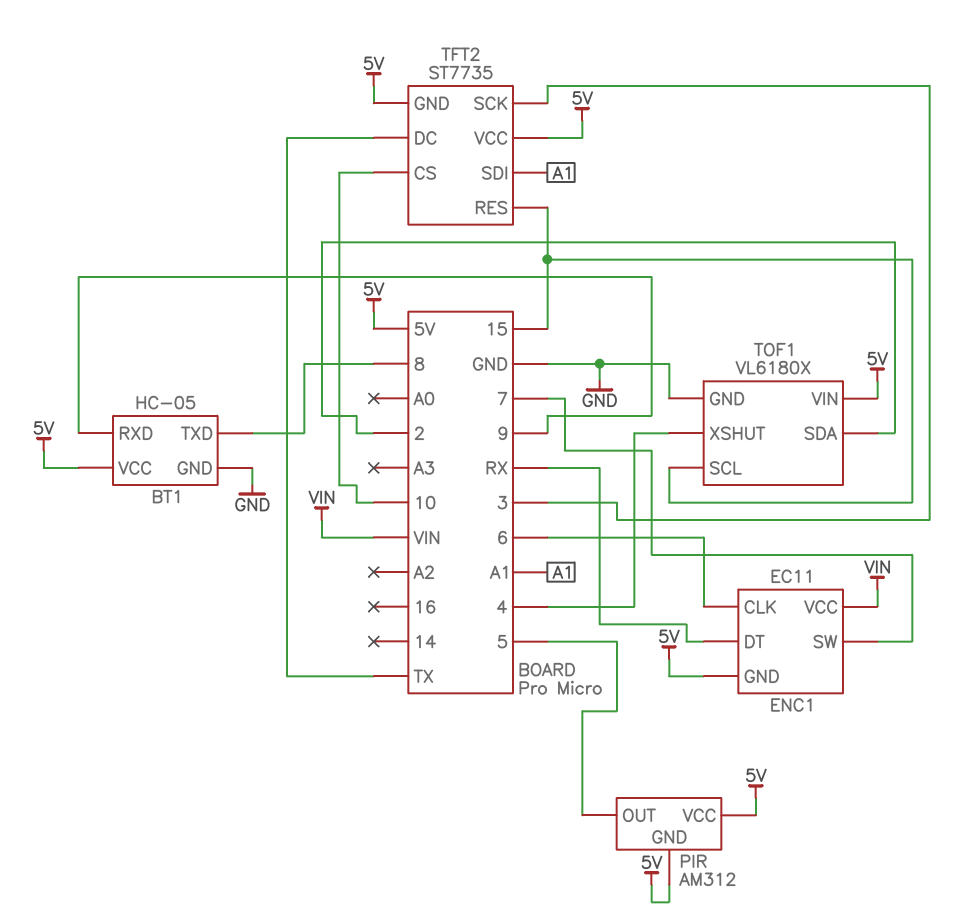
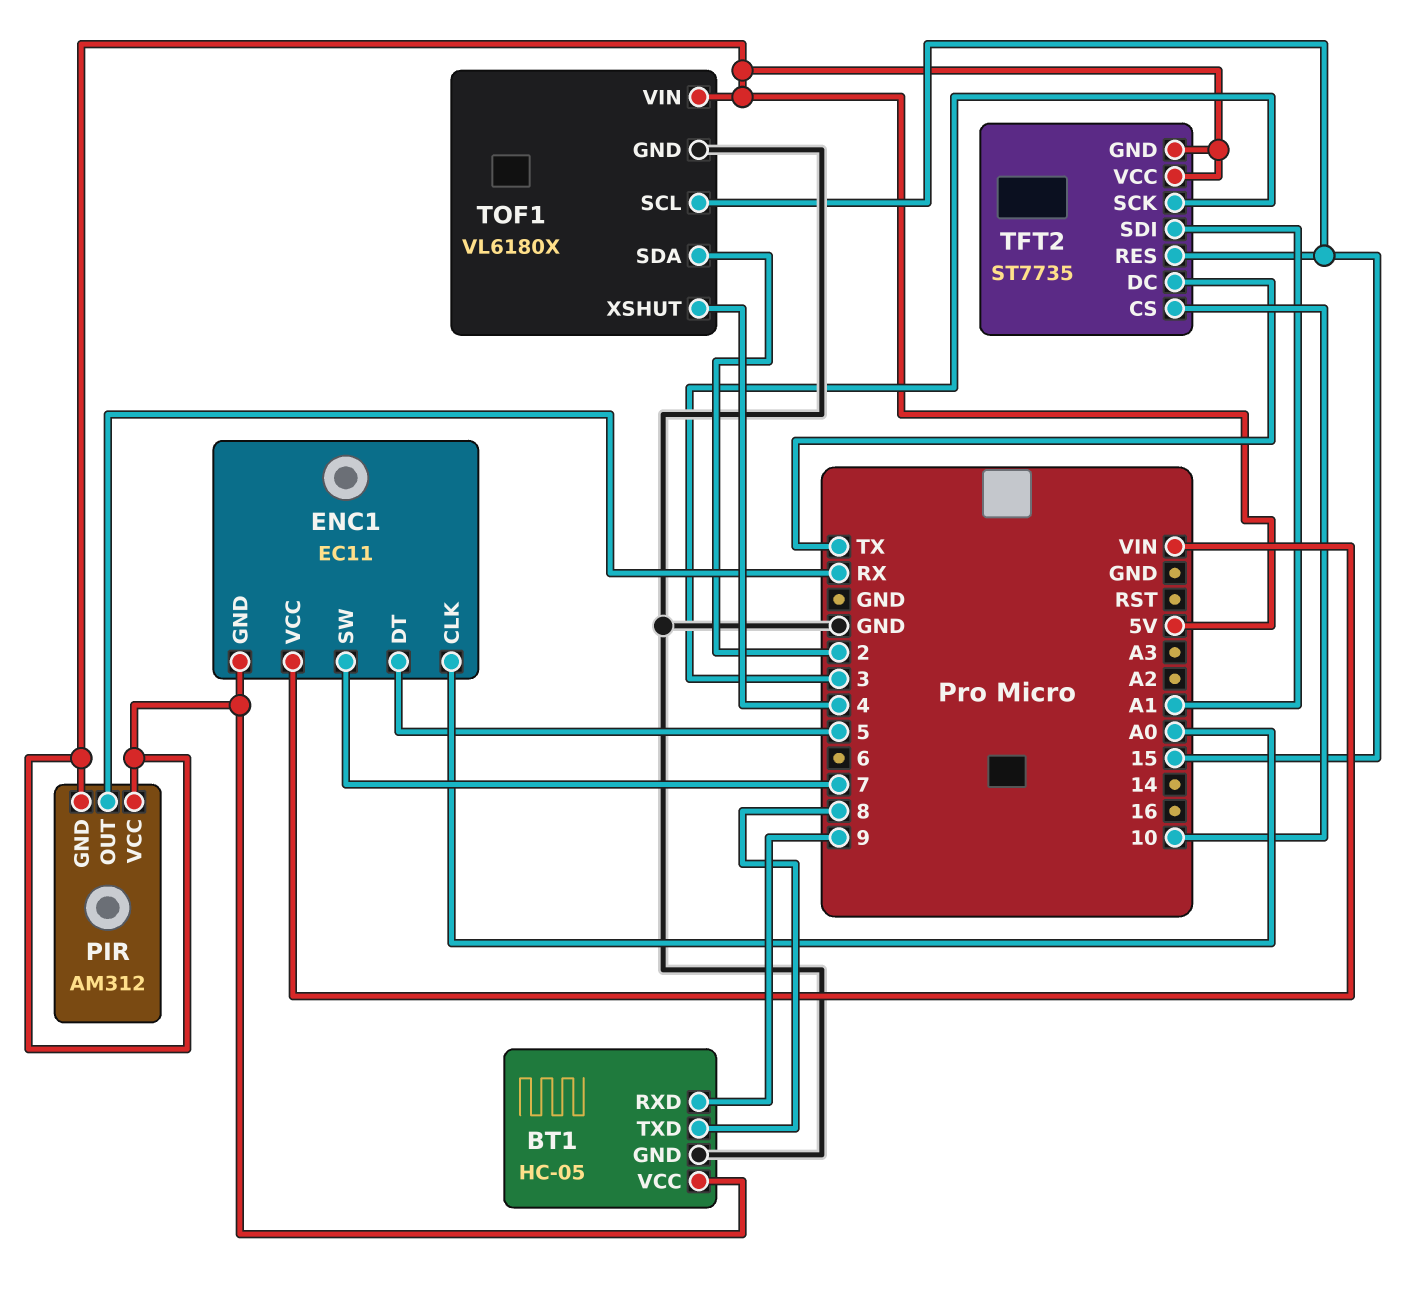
ENC1 pin CLK: 6 -> A0
ENC1 pin DT: RX -> 5
PIR pin OUT: 5 -> RX

